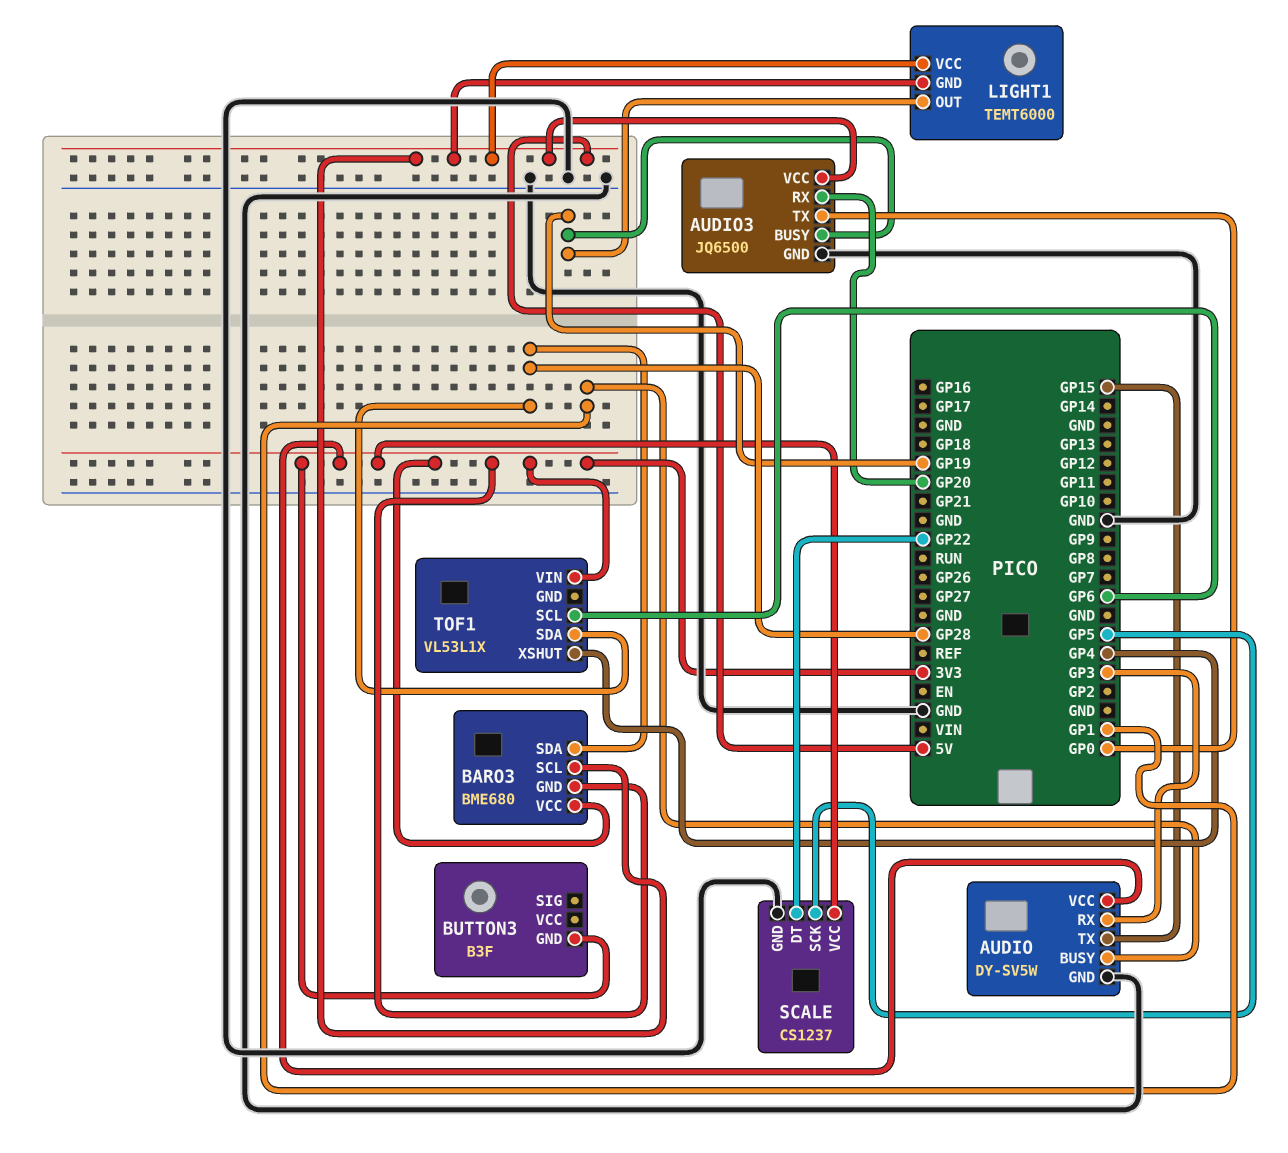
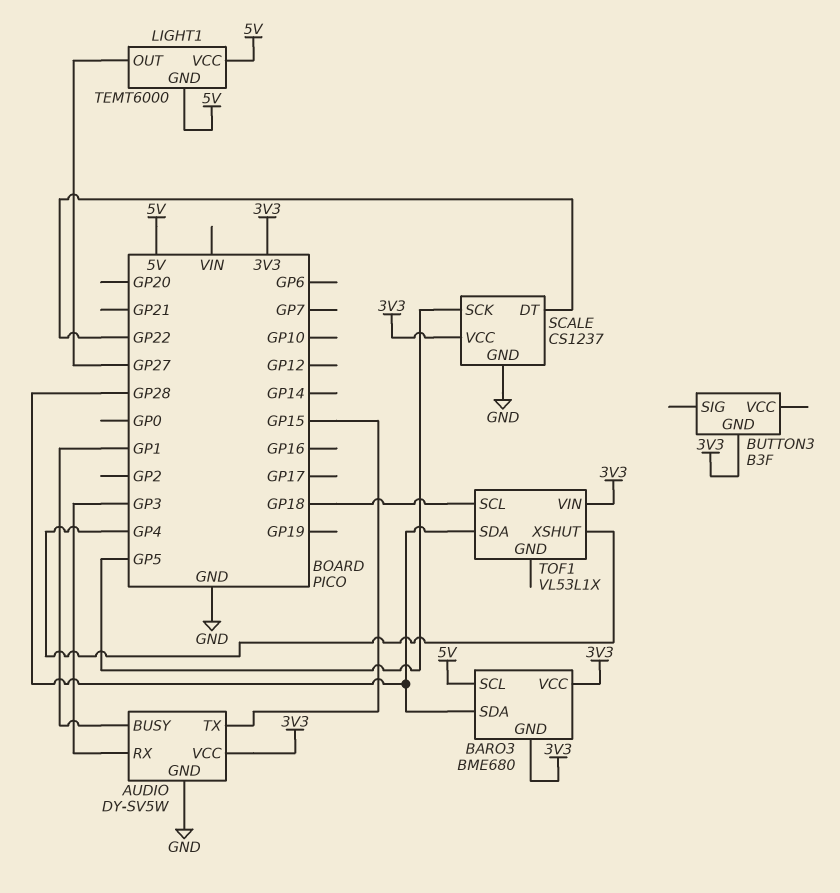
AUDIO3: JQ6500 -> none
AUDIO3 pin BUSY: GP19 -> none
AUDIO3 pin GND: GND -> none
AUDIO3 pin RX: GP20 -> none
AUDIO3 pin TX: GP0 -> none
AUDIO3 pin VCC: 5V -> none
LIGHT1 pin OUT: GP19 -> GP27
TOF1 pin SCL: GP6 -> GP18

